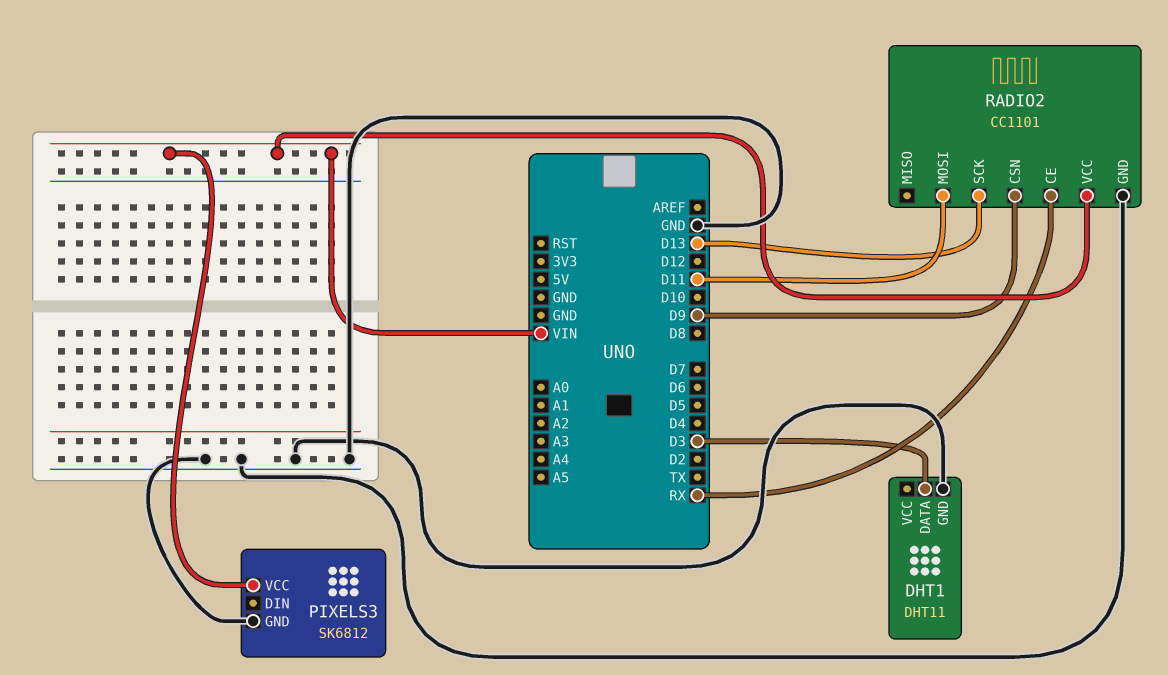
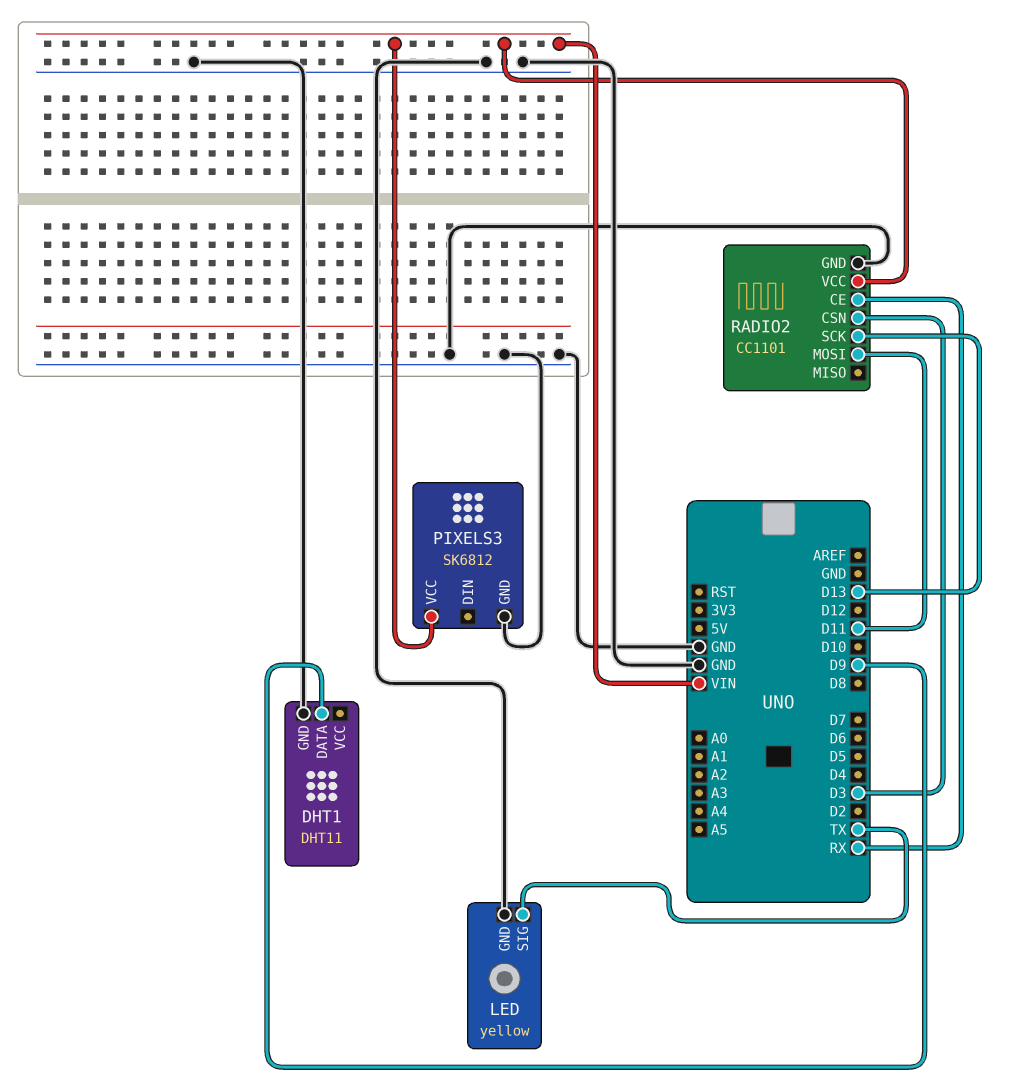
DHT1 pin DATA: D3 -> D9
LED: none -> yellow
LED pin GND: none -> GND
LED pin SIG: none -> TX
RADIO2 pin CSN: D9 -> D3

